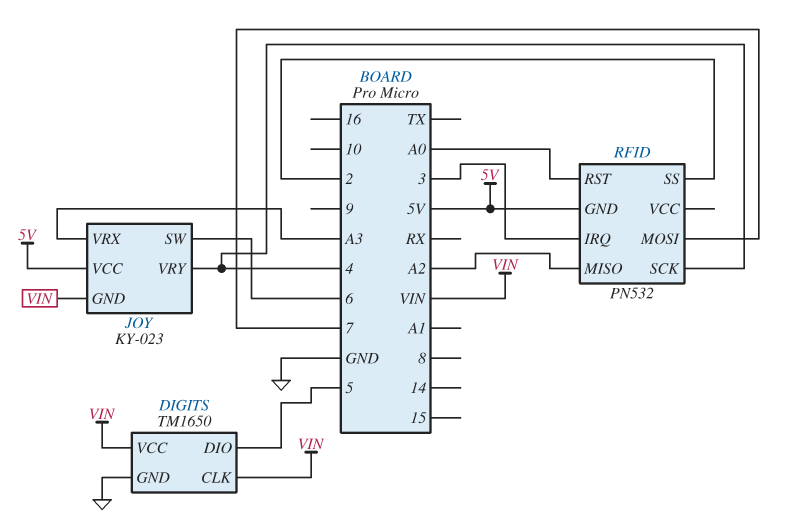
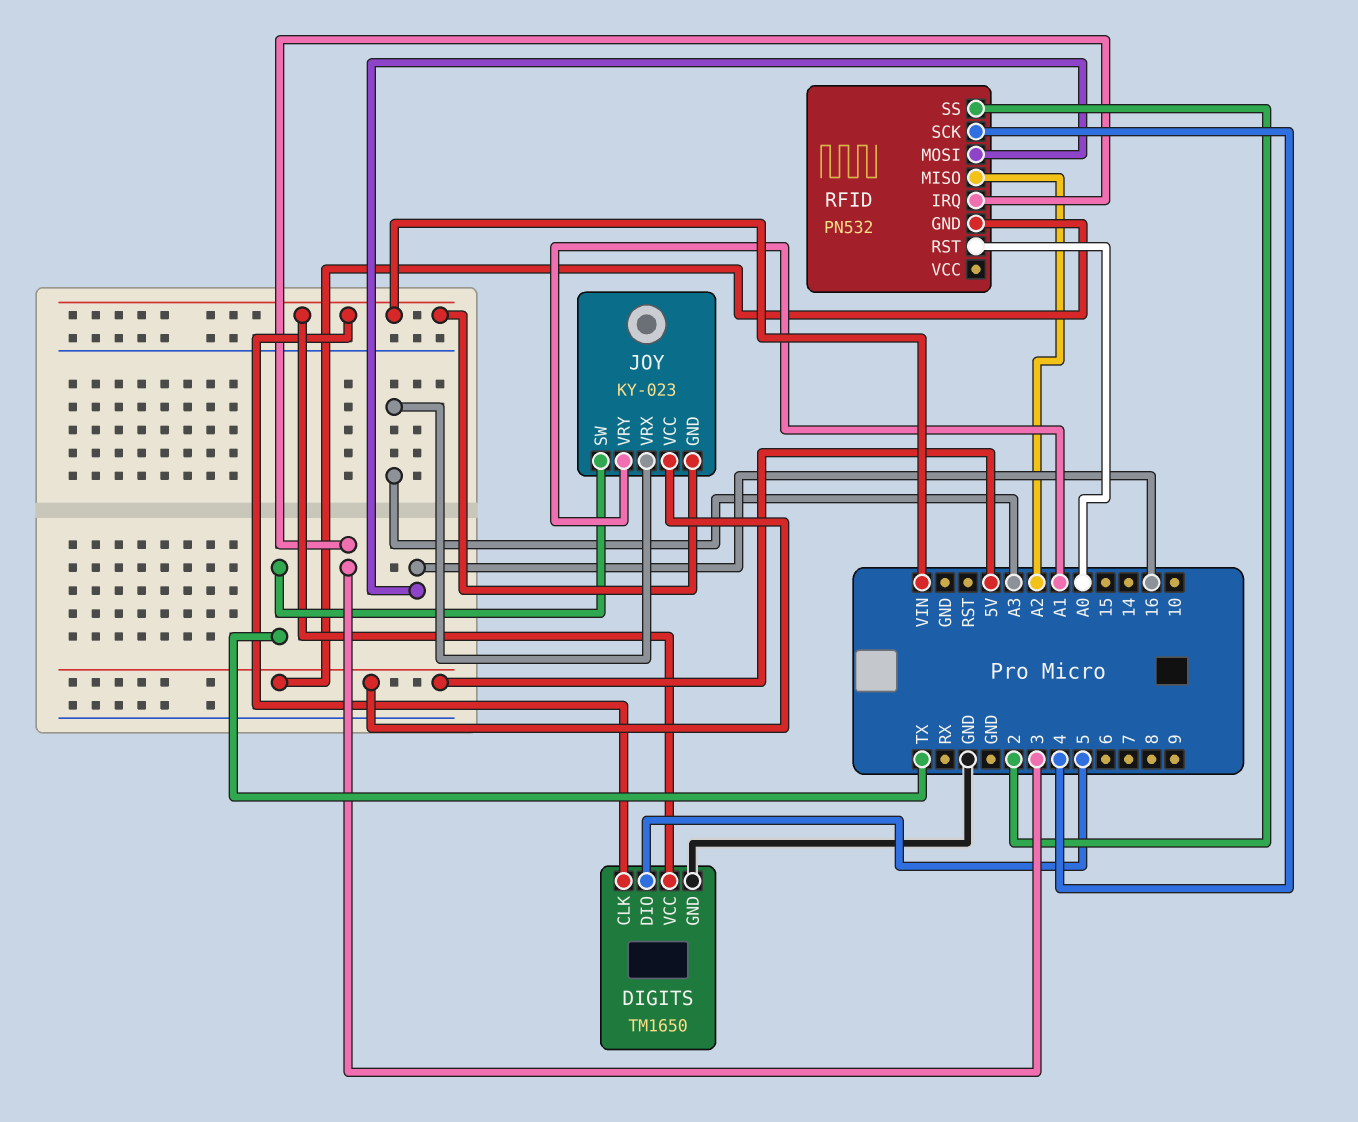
JOY pin SW: 6 -> TX
JOY pin VRY: 4 -> A1
RFID pin MOSI: 7 -> 16

